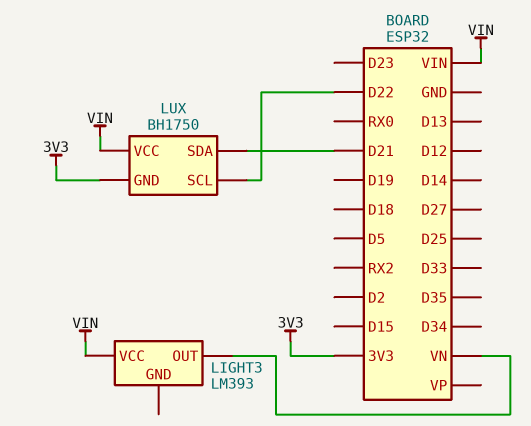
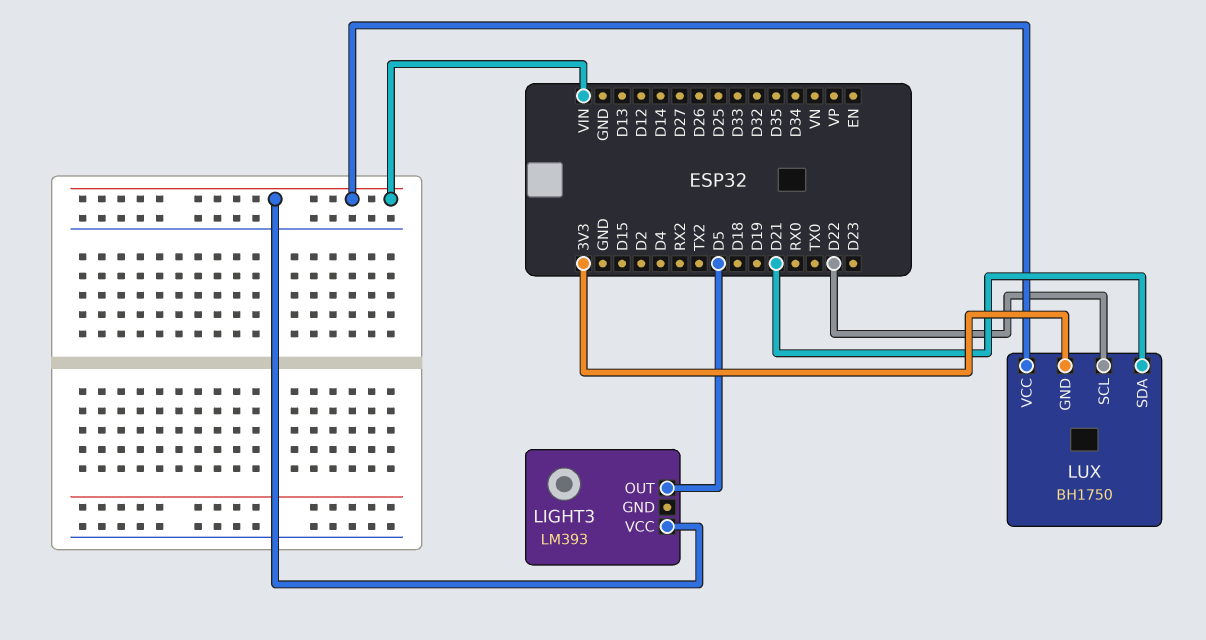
LIGHT3 pin OUT: VN -> D5

